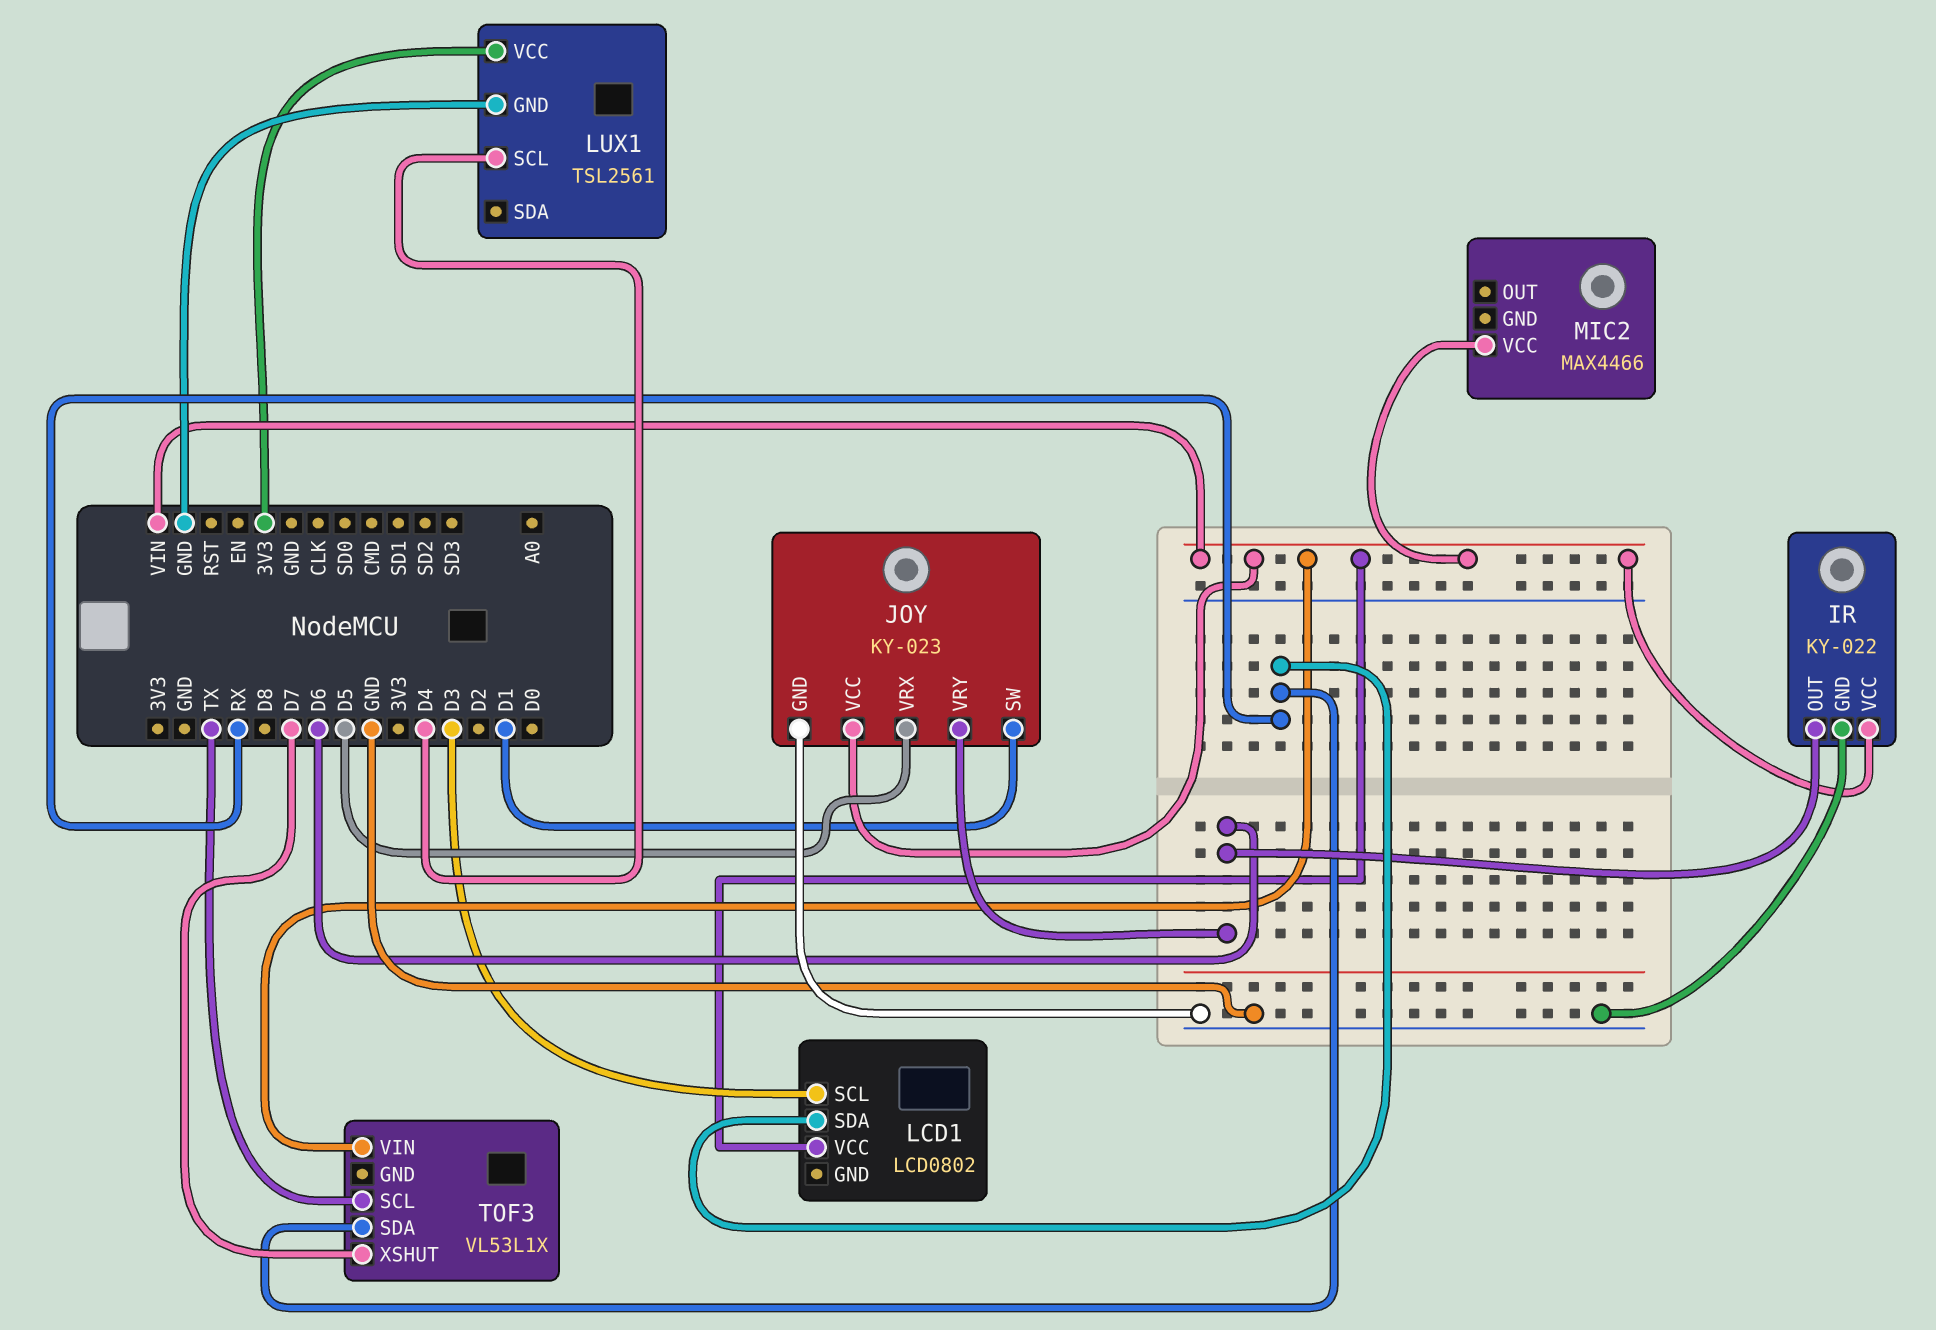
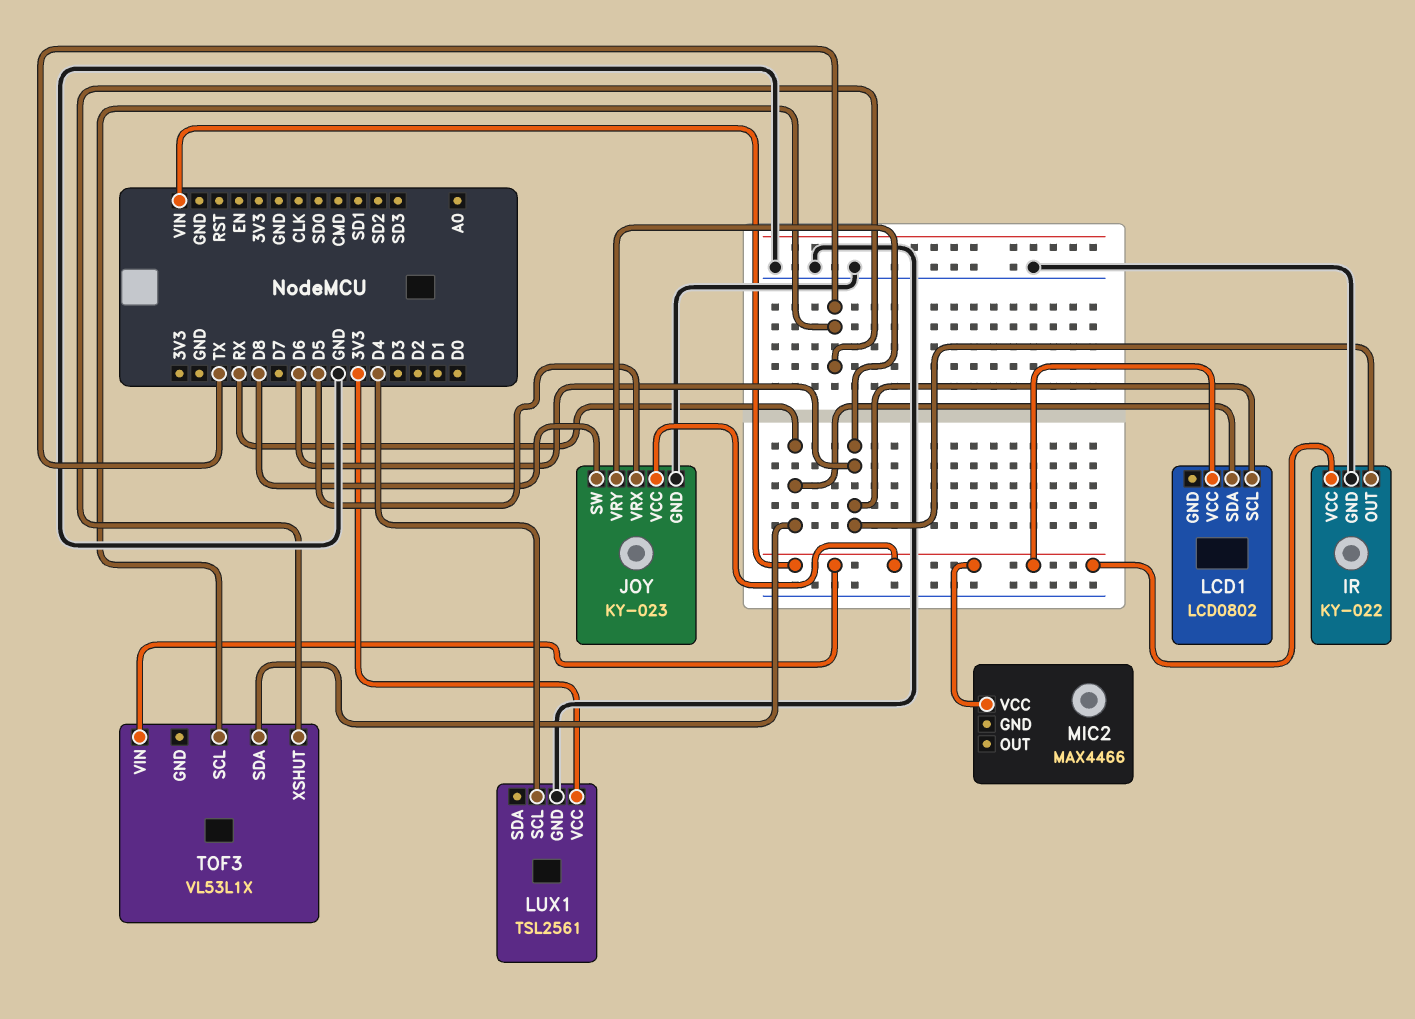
JOY pin SW: D1 -> D8
LCD1 pin SCL: D3 -> D6
TOF3 pin XSHUT: D7 -> TX

